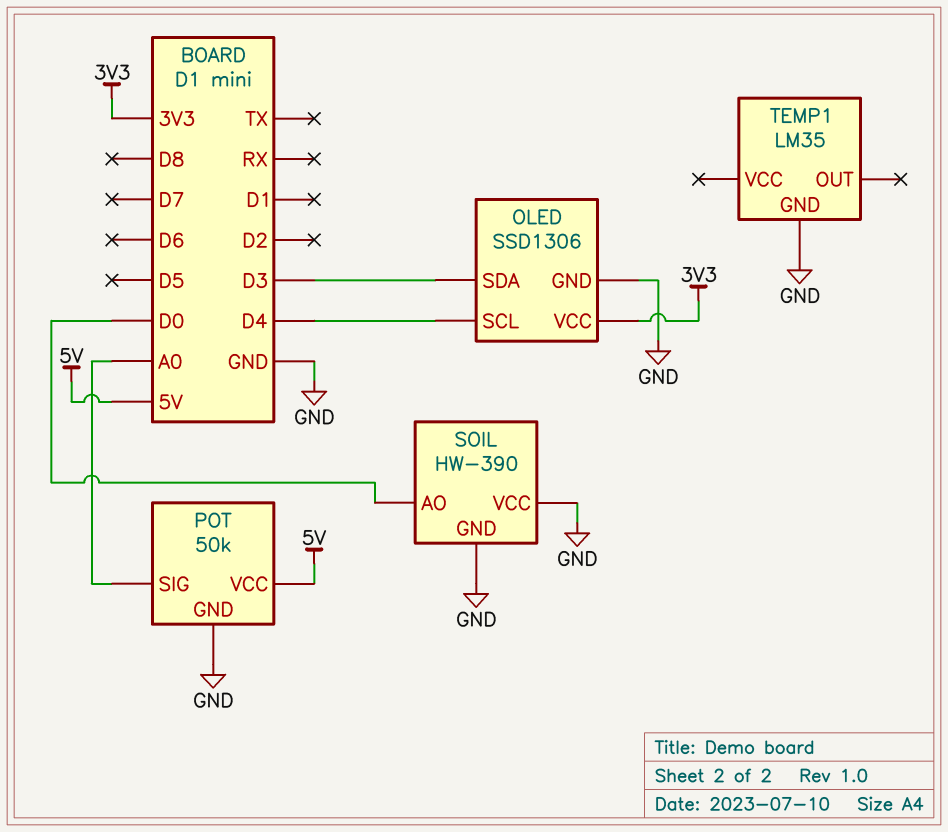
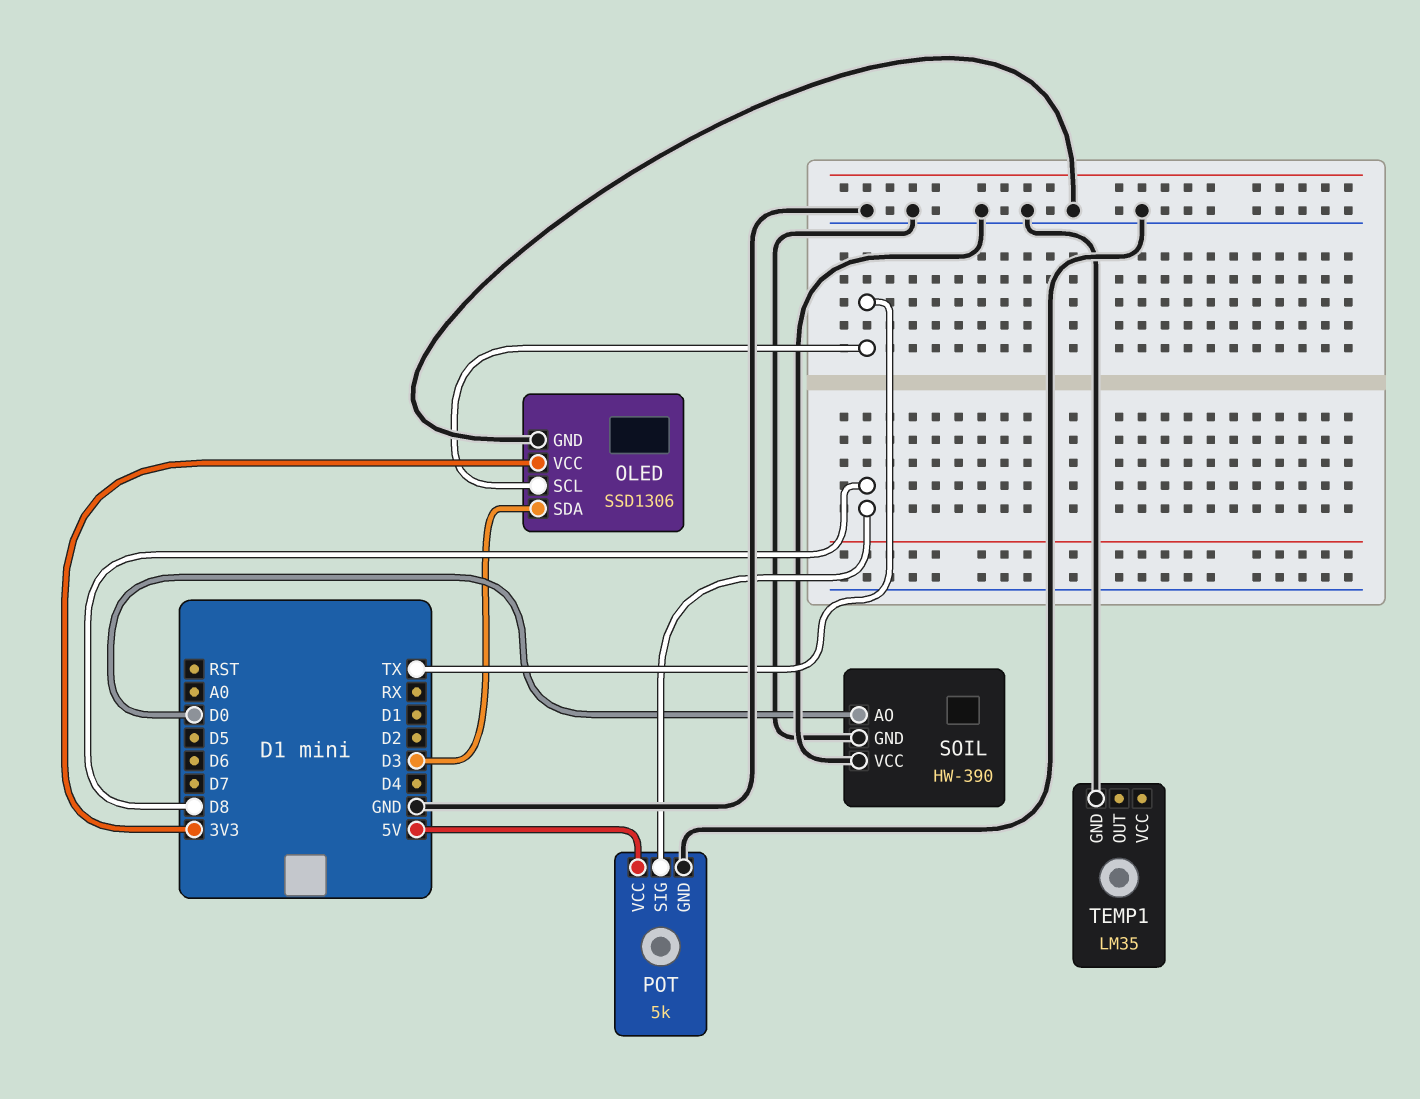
OLED pin SCL: D4 -> TX
POT: 50k -> 5k
POT pin SIG: A0 -> D8

